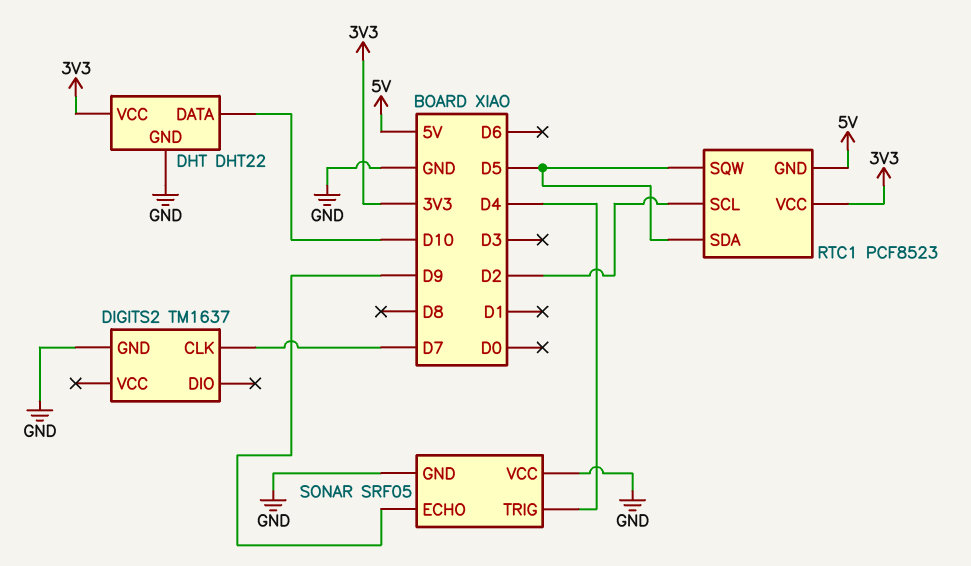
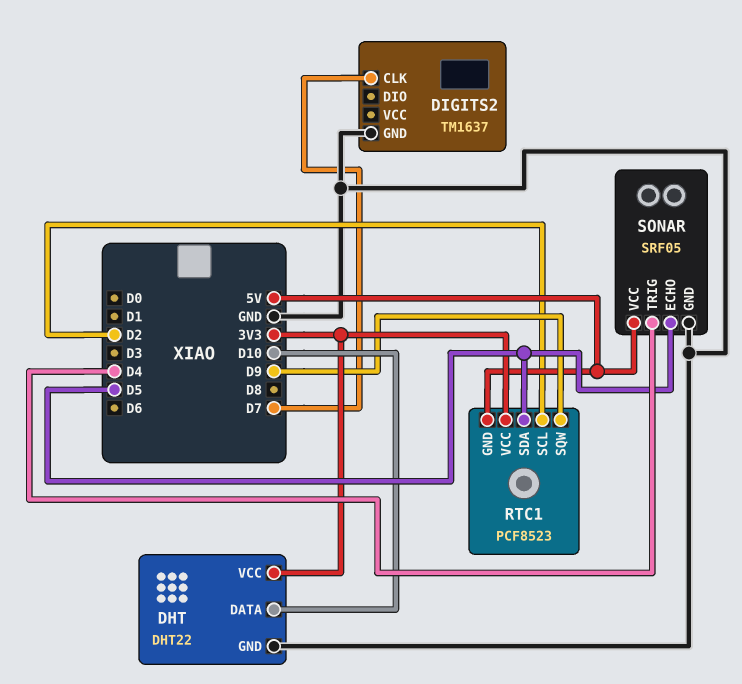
RTC1 pin SQW: D5 -> D9
SONAR pin ECHO: D9 -> D5
SONAR pin VCC: GND -> 5V

